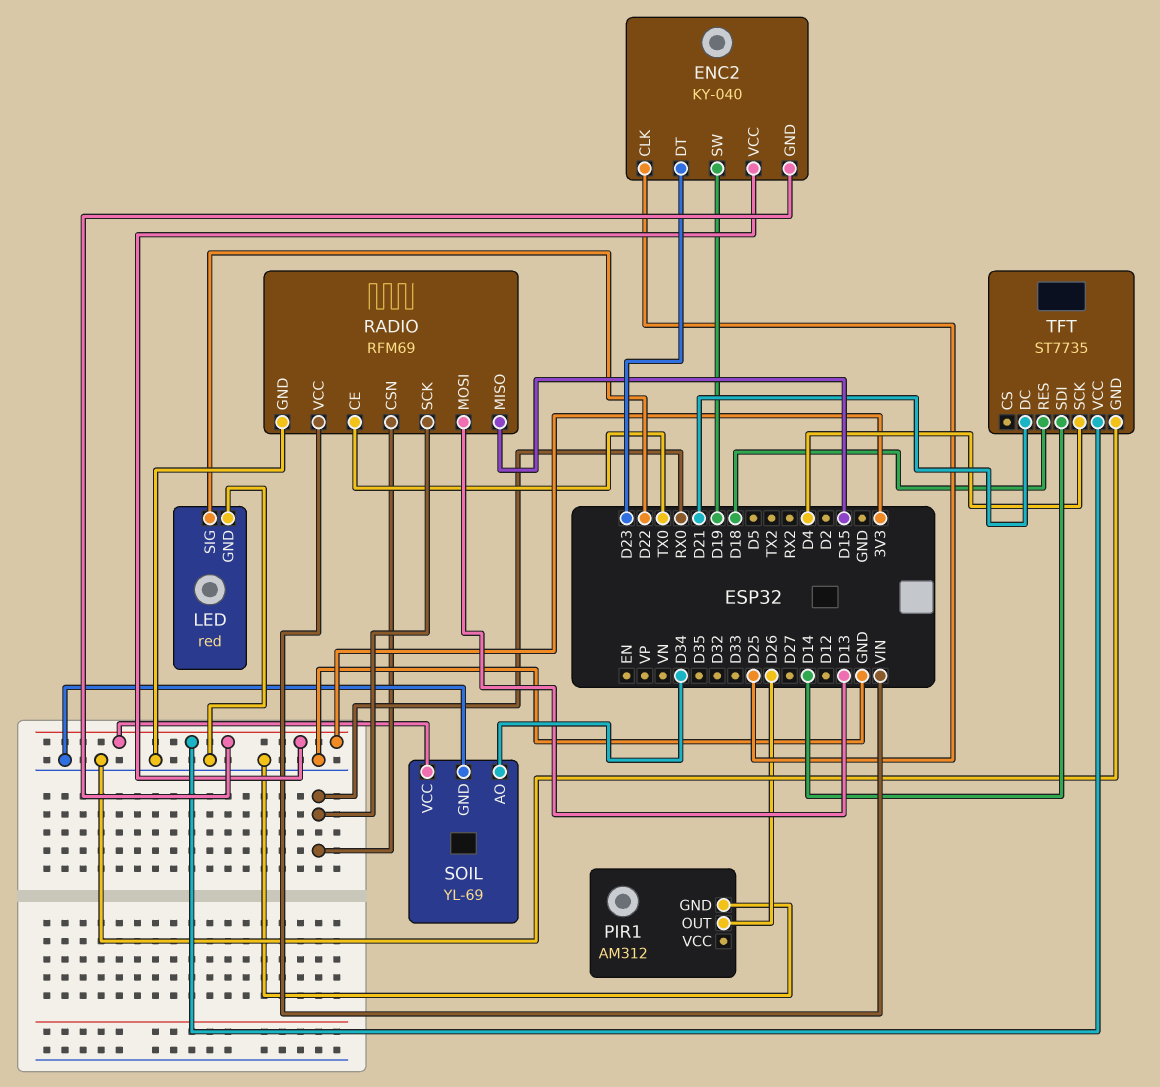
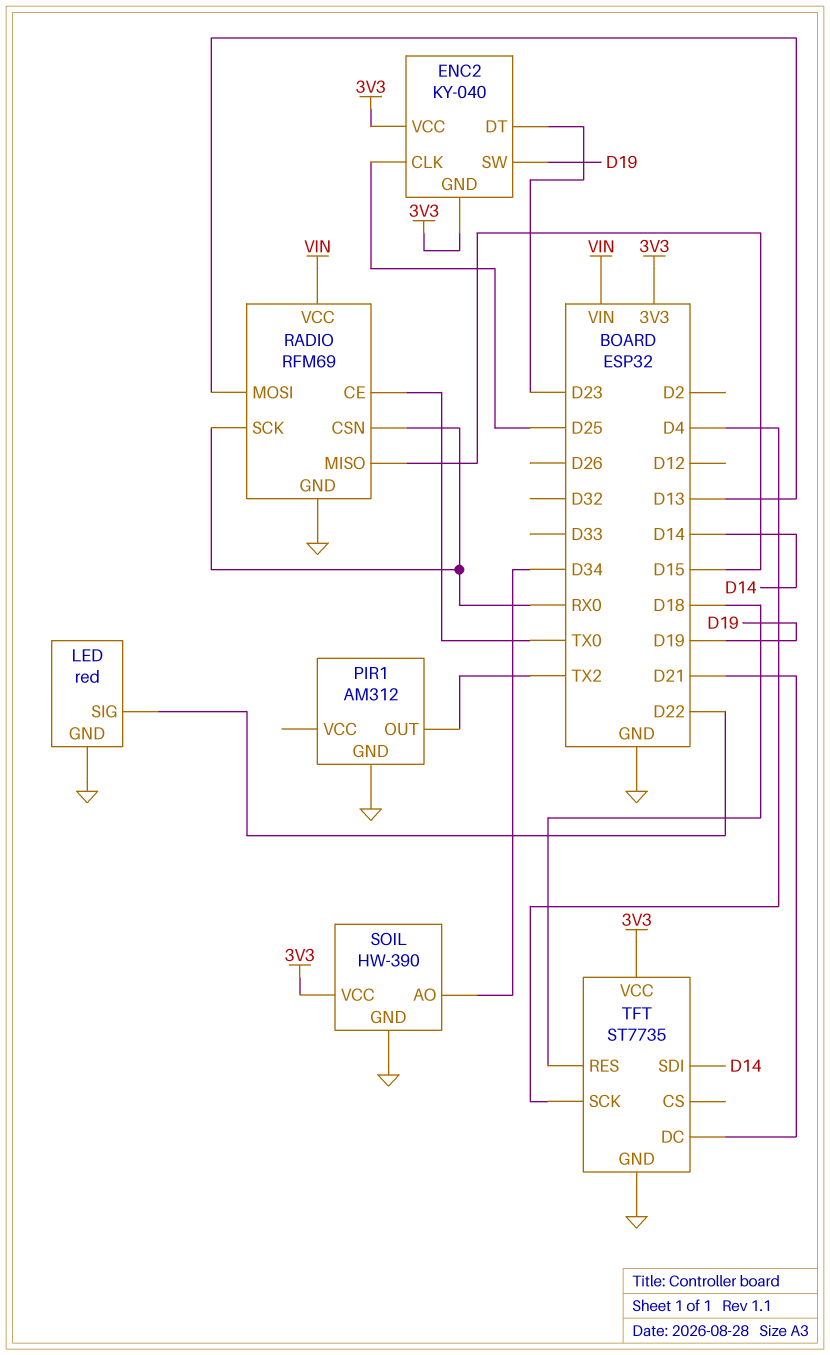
PIR1 pin OUT: D26 -> TX2
SOIL: YL-69 -> HW-390

